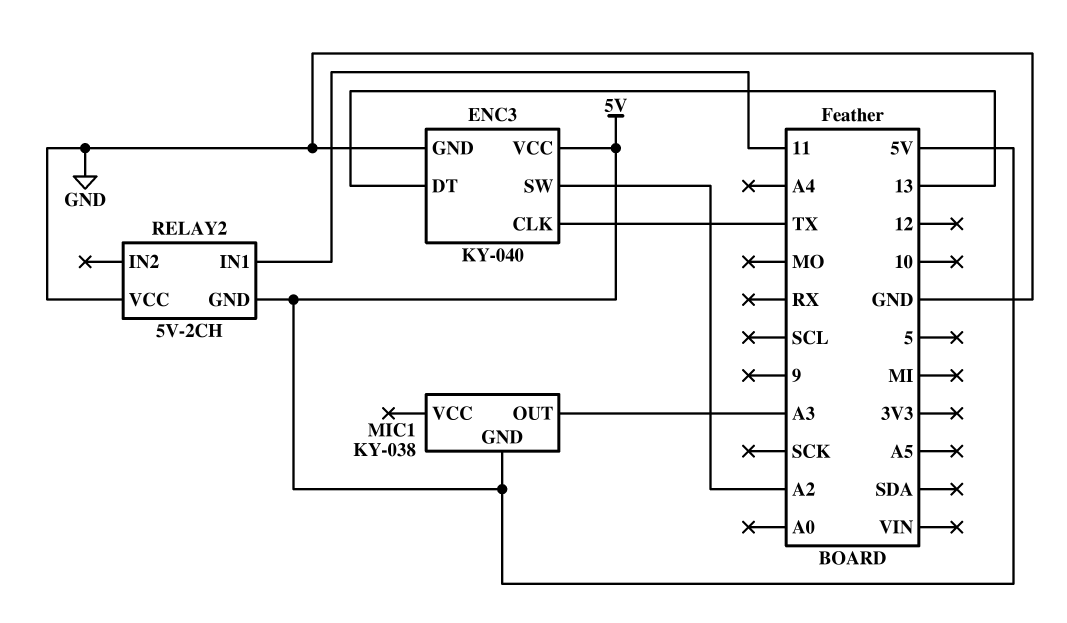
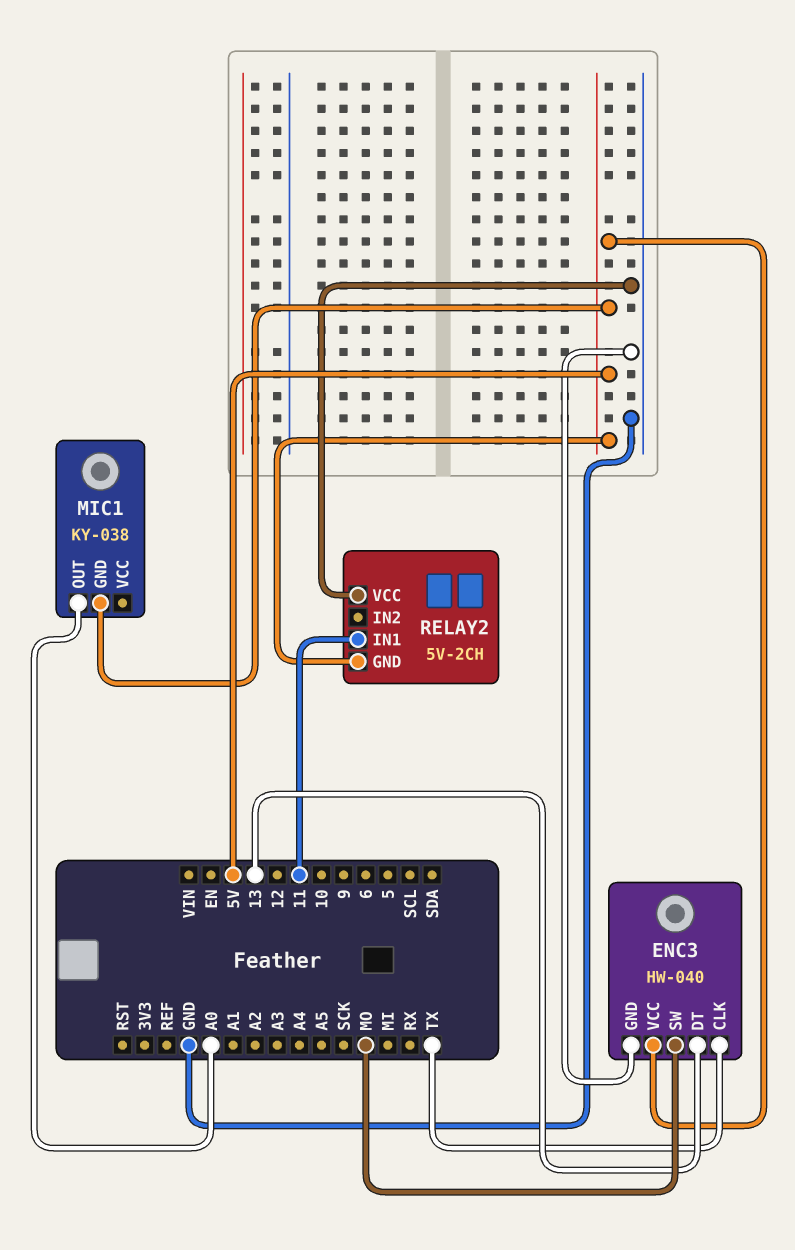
ENC3: KY-040 -> HW-040
ENC3 pin SW: A2 -> MO
MIC1 pin OUT: A3 -> A0

